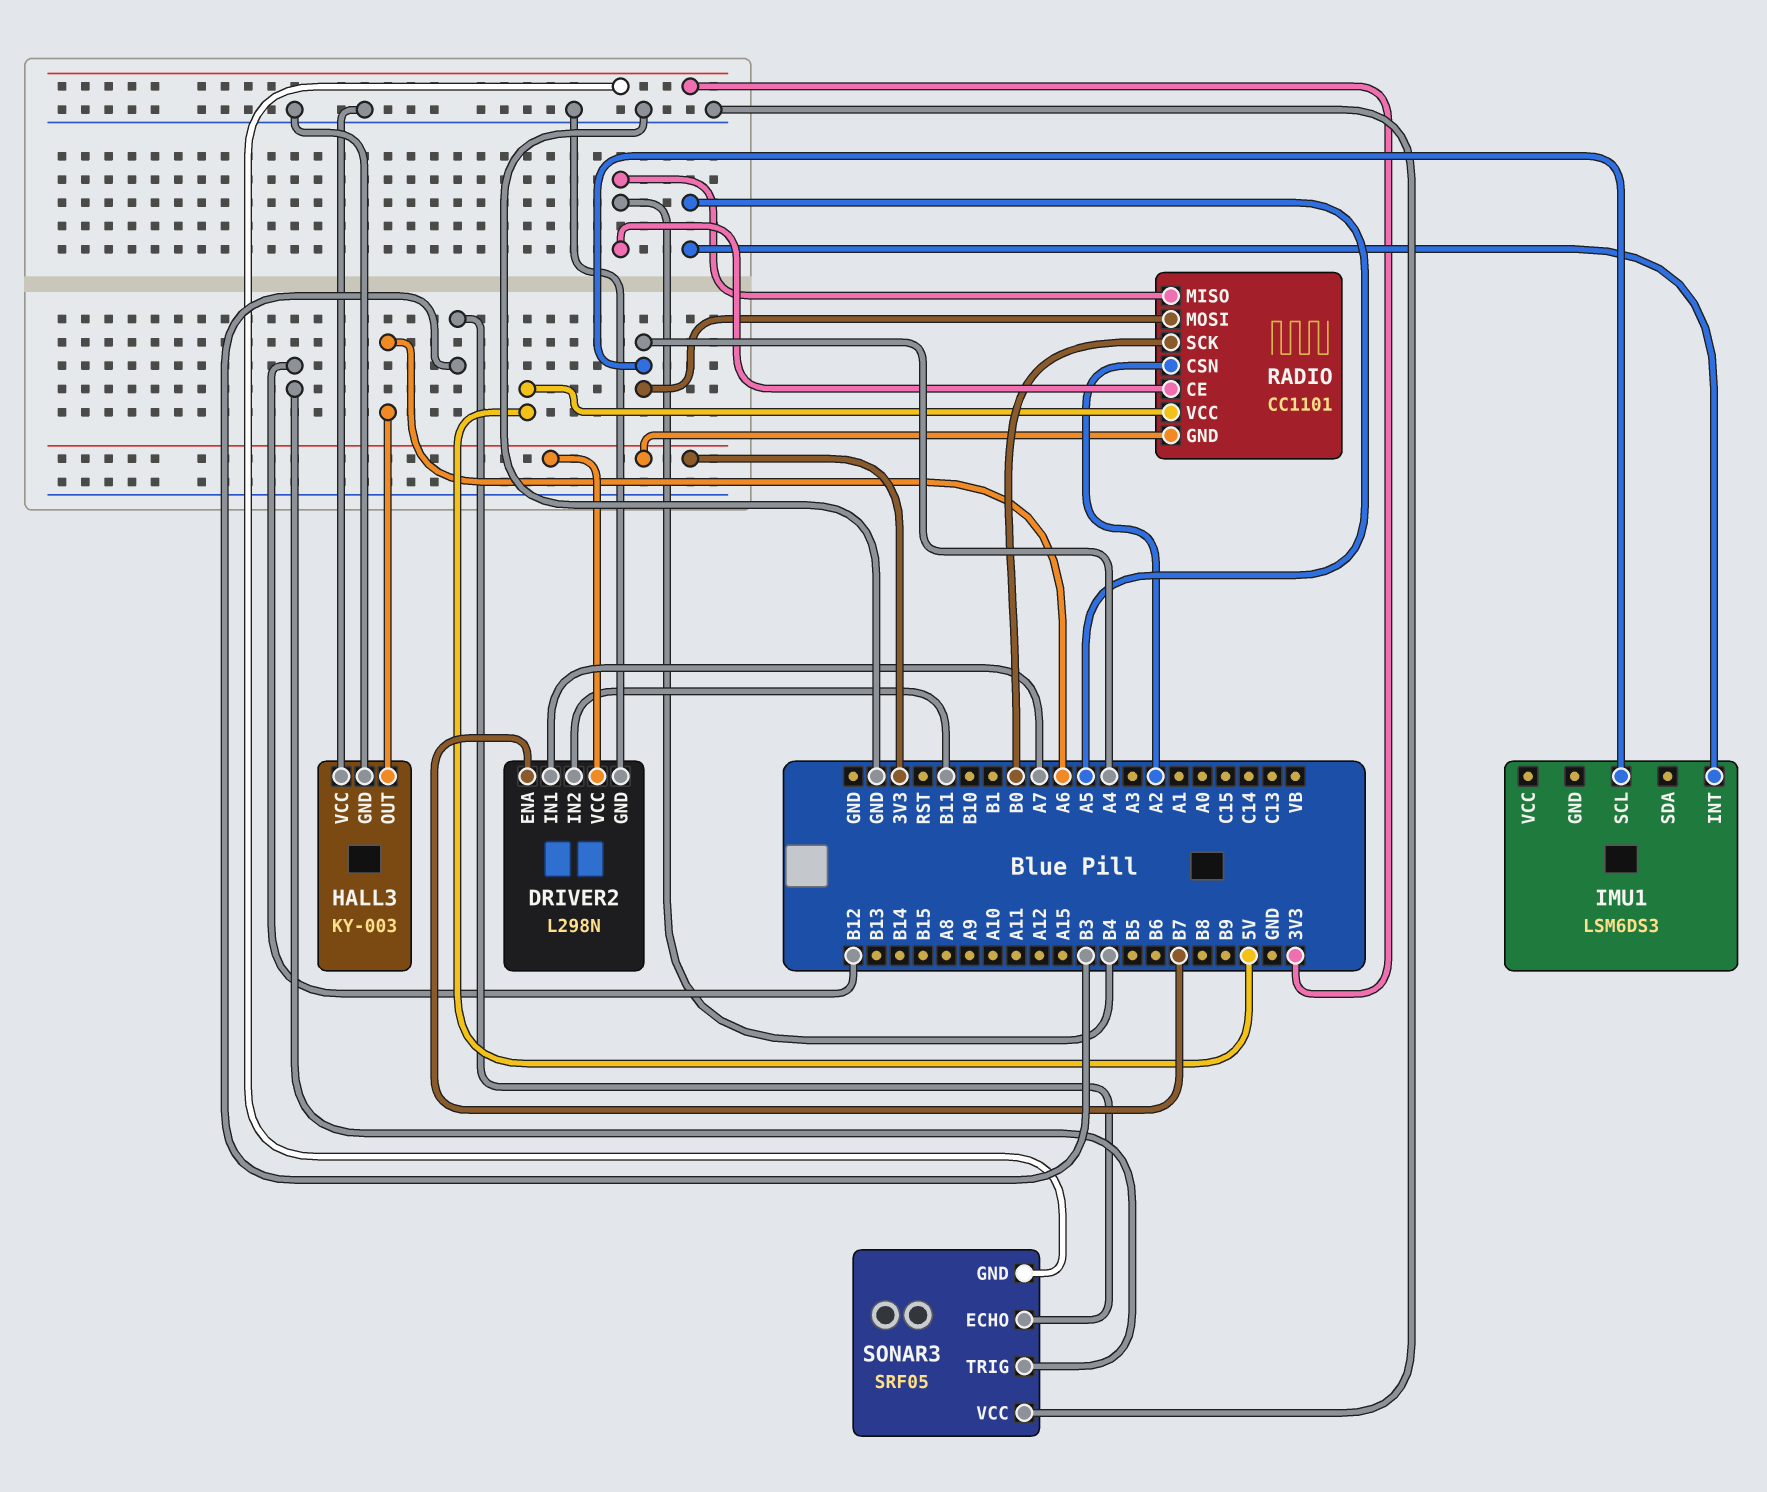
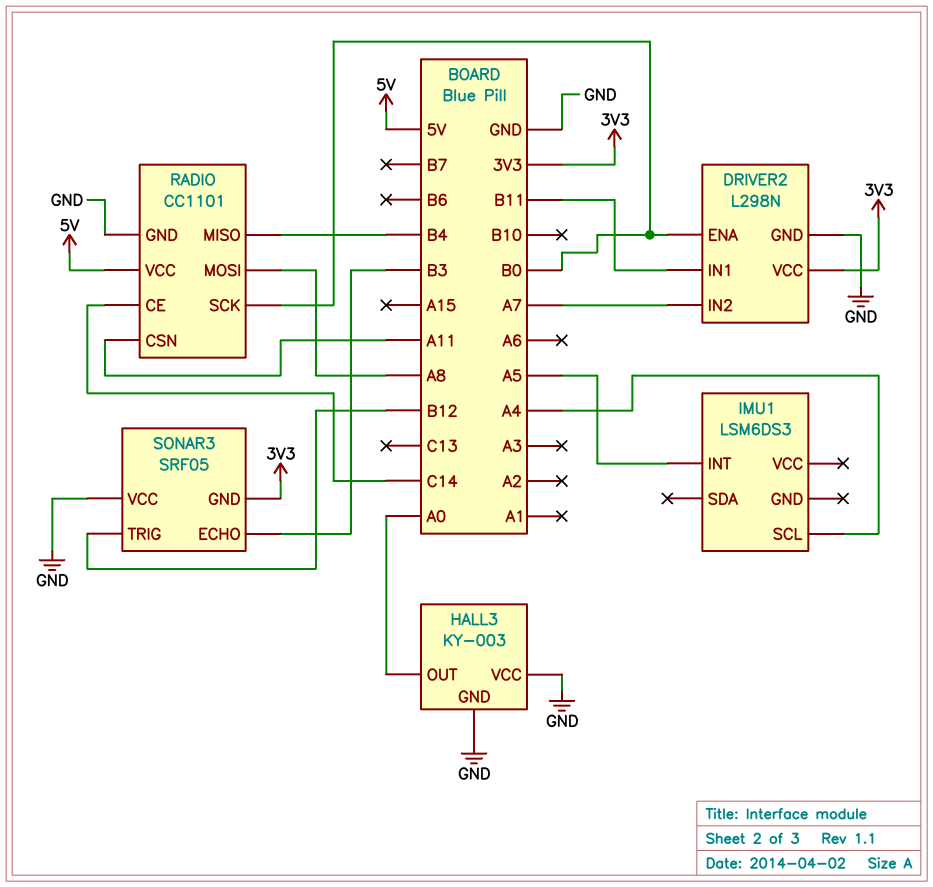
DRIVER2 pin ENA: B7 -> B0
DRIVER2 pin IN1: A7 -> B11
DRIVER2 pin IN2: B11 -> A7
HALL3 pin OUT: A6 -> A0
RADIO pin CE: B4 -> C14
RADIO pin CSN: A2 -> A11
RADIO pin GND: 3V3 -> GND
RADIO pin MOSI: A4 -> A8

